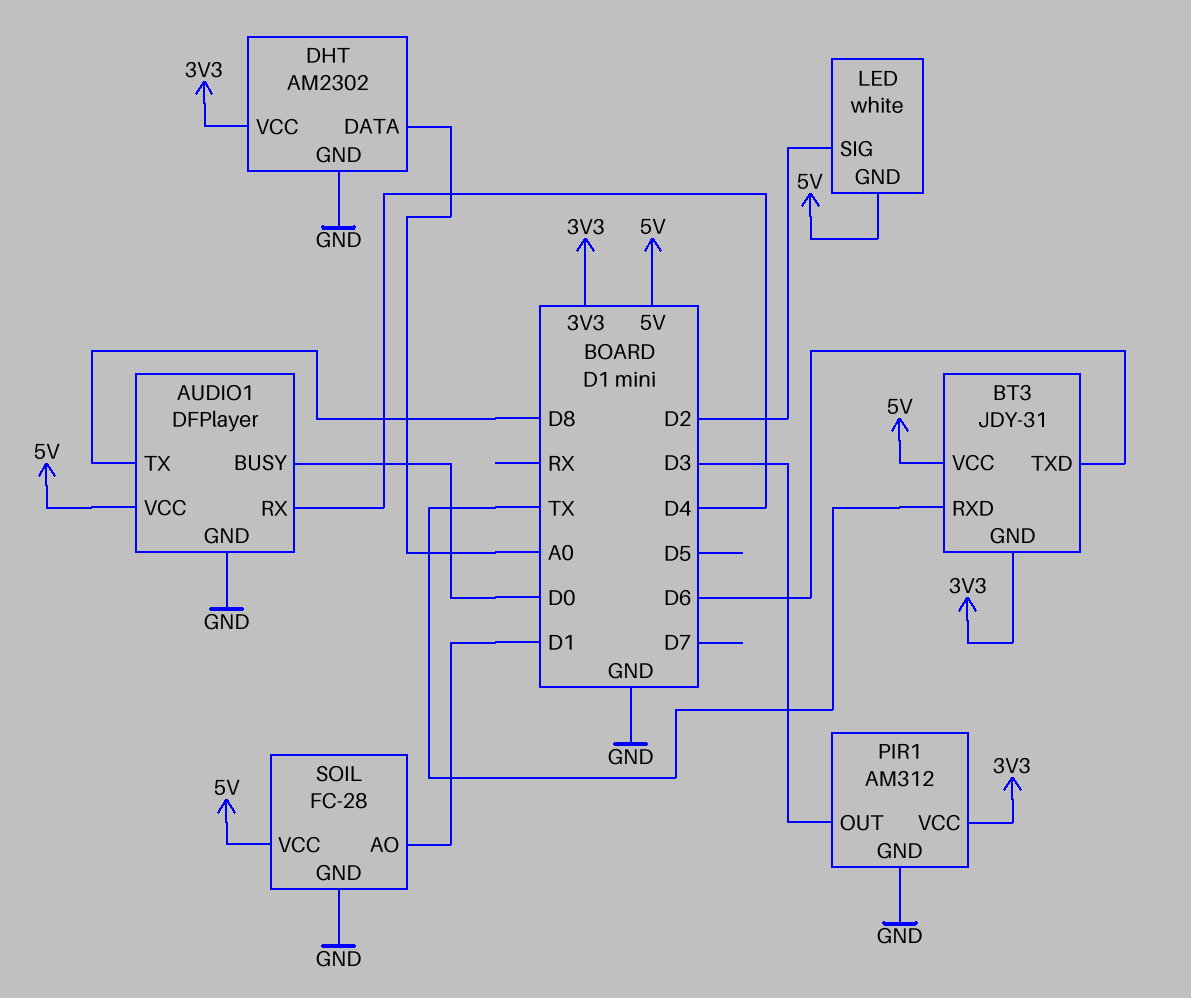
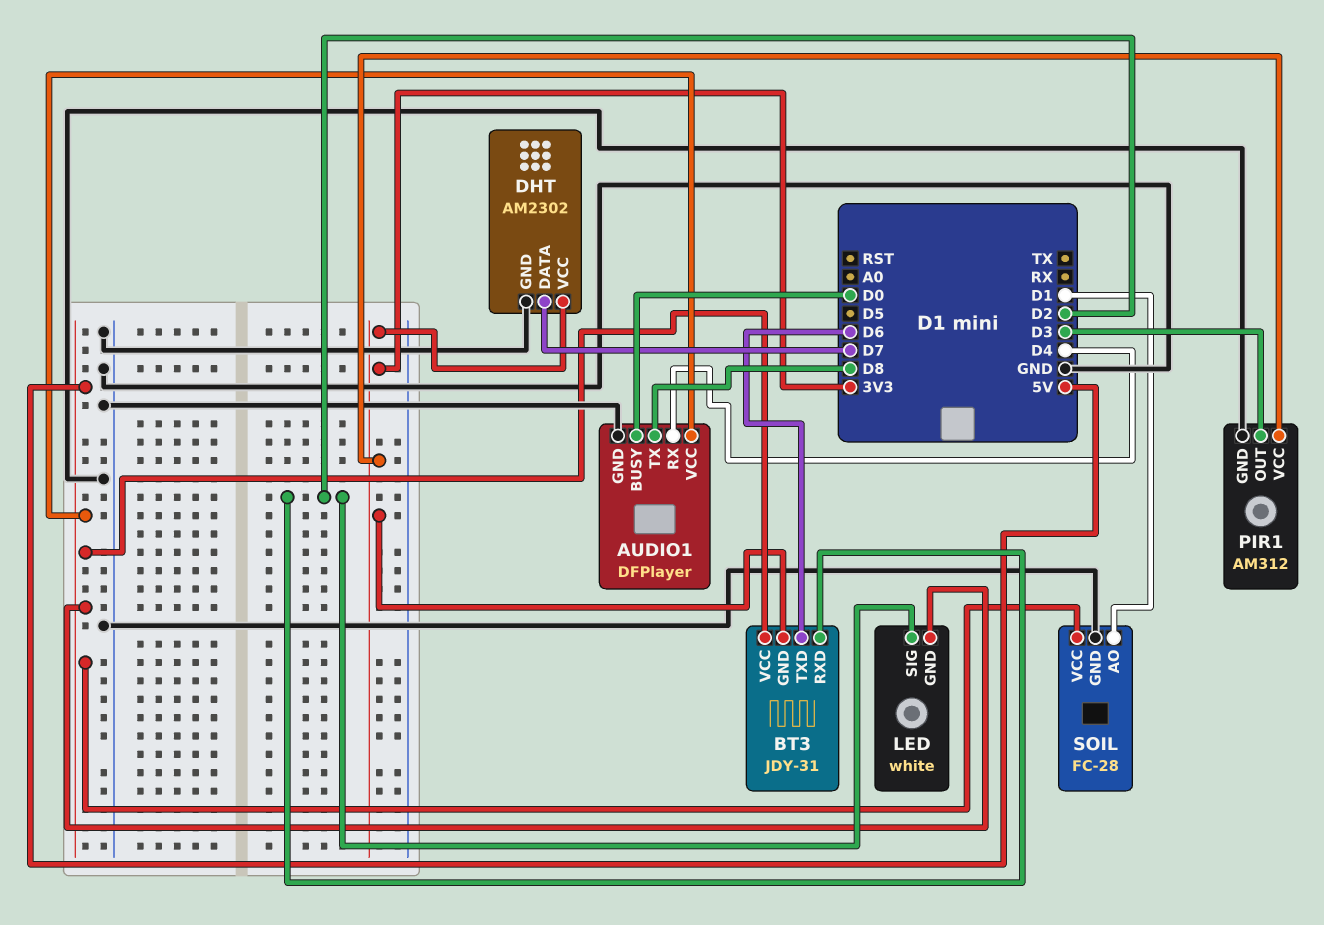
BT3 pin RXD: TX -> D2
DHT pin DATA: A0 -> D7

